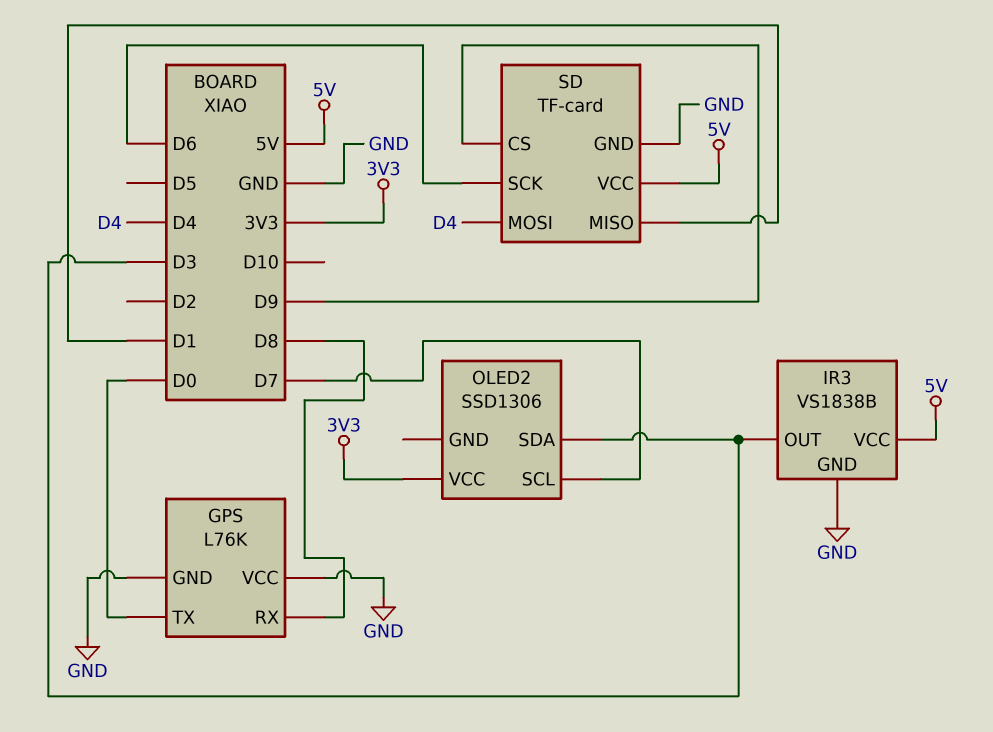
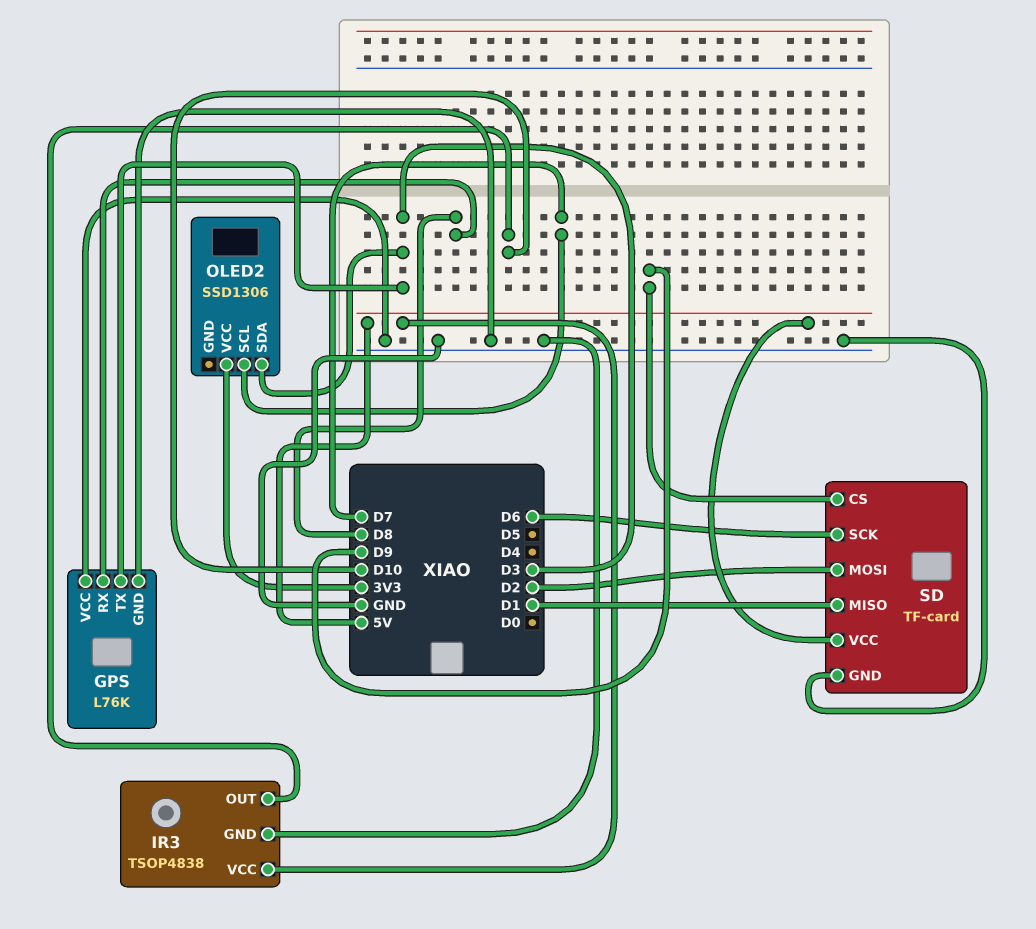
GPS pin TX: D0 -> D3
IR3: VS1838B -> TSOP4838
IR3 pin OUT: D3 -> D10
SD pin MOSI: D4 -> D2

